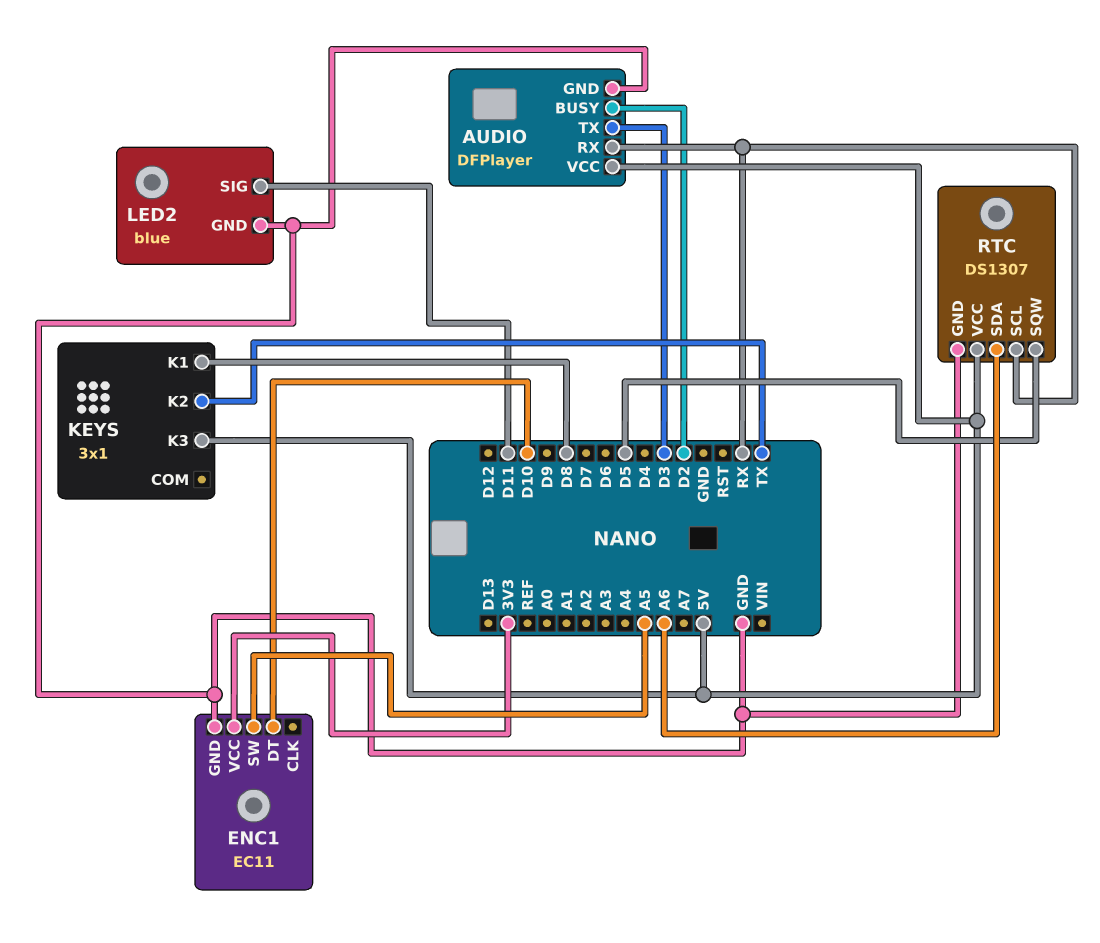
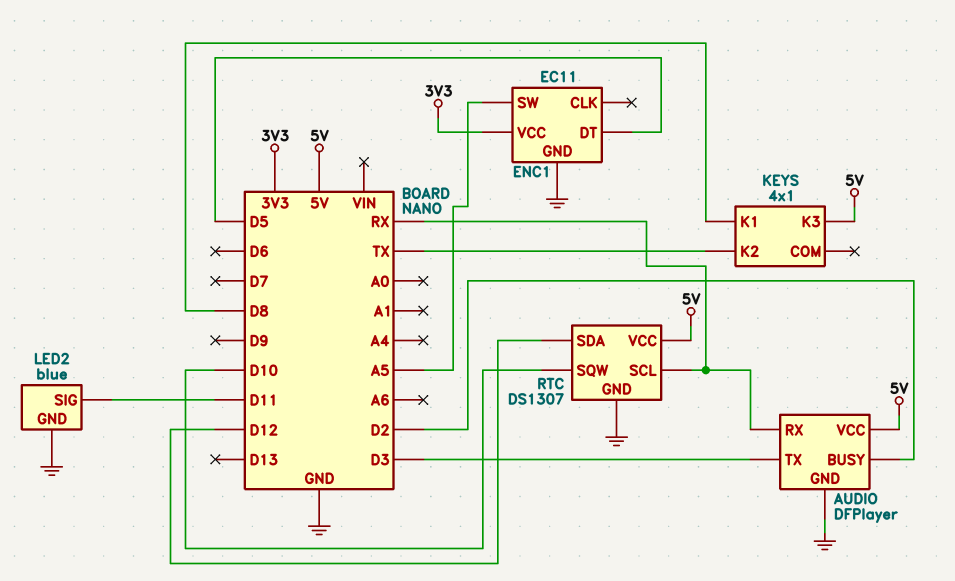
ENC1 pin DT: D10 -> D5
KEYS: 3x1 -> 4x1
RTC pin SDA: A6 -> D12
RTC pin SQW: D5 -> D10

